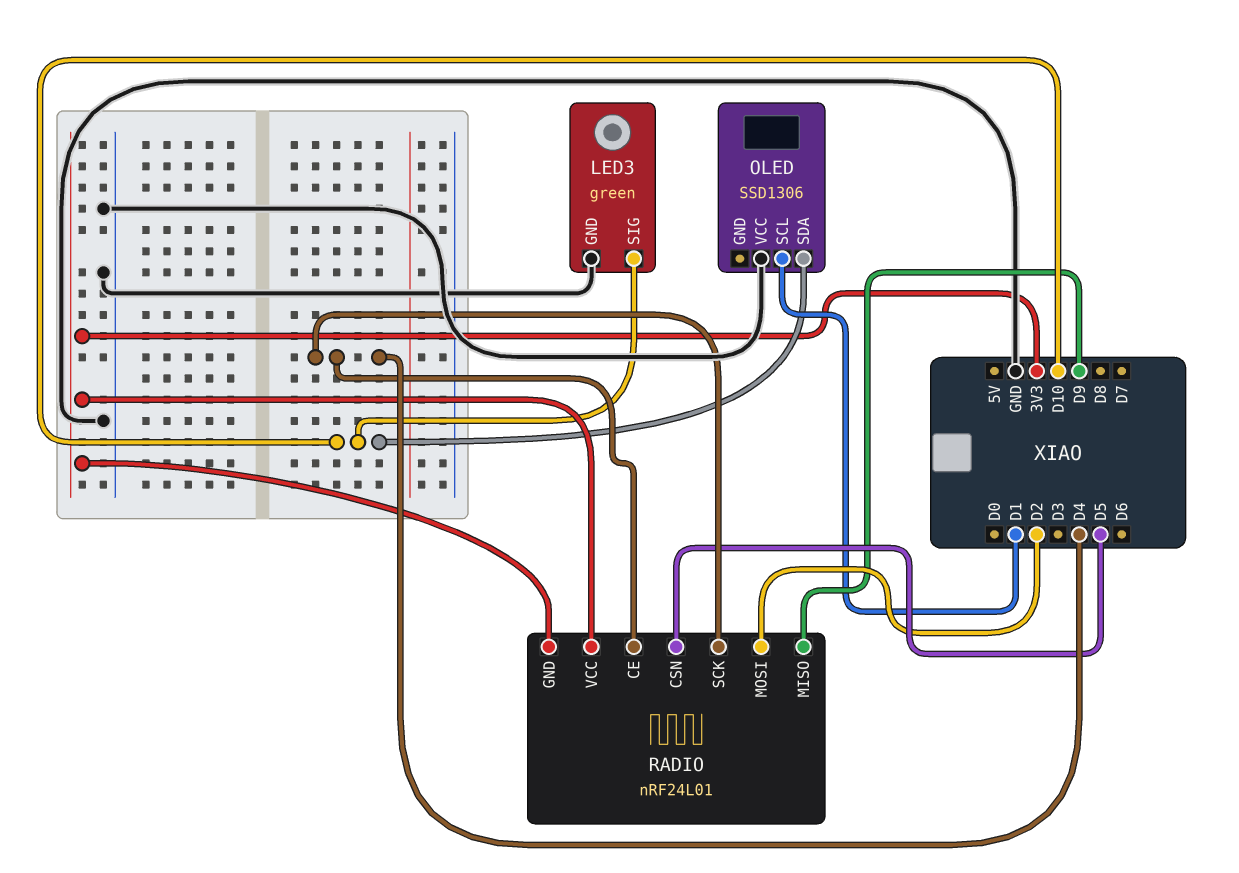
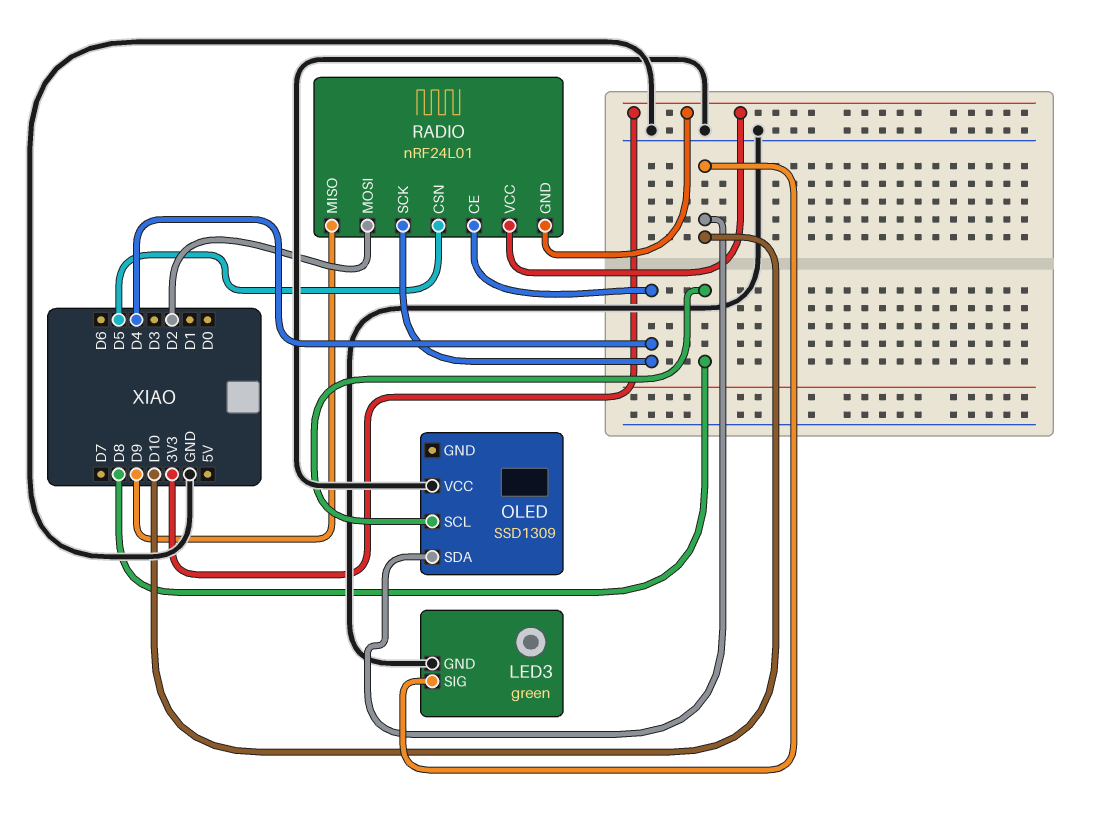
OLED: SSD1306 -> SSD1309
OLED pin SCL: D1 -> D8

